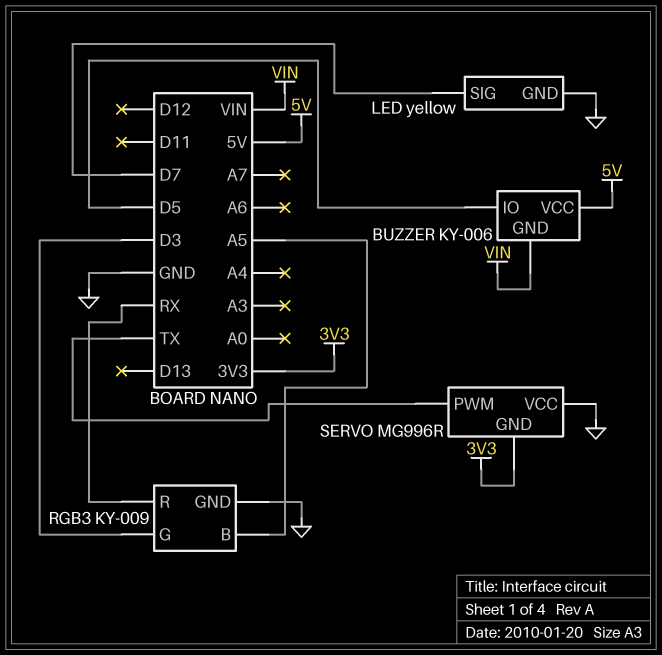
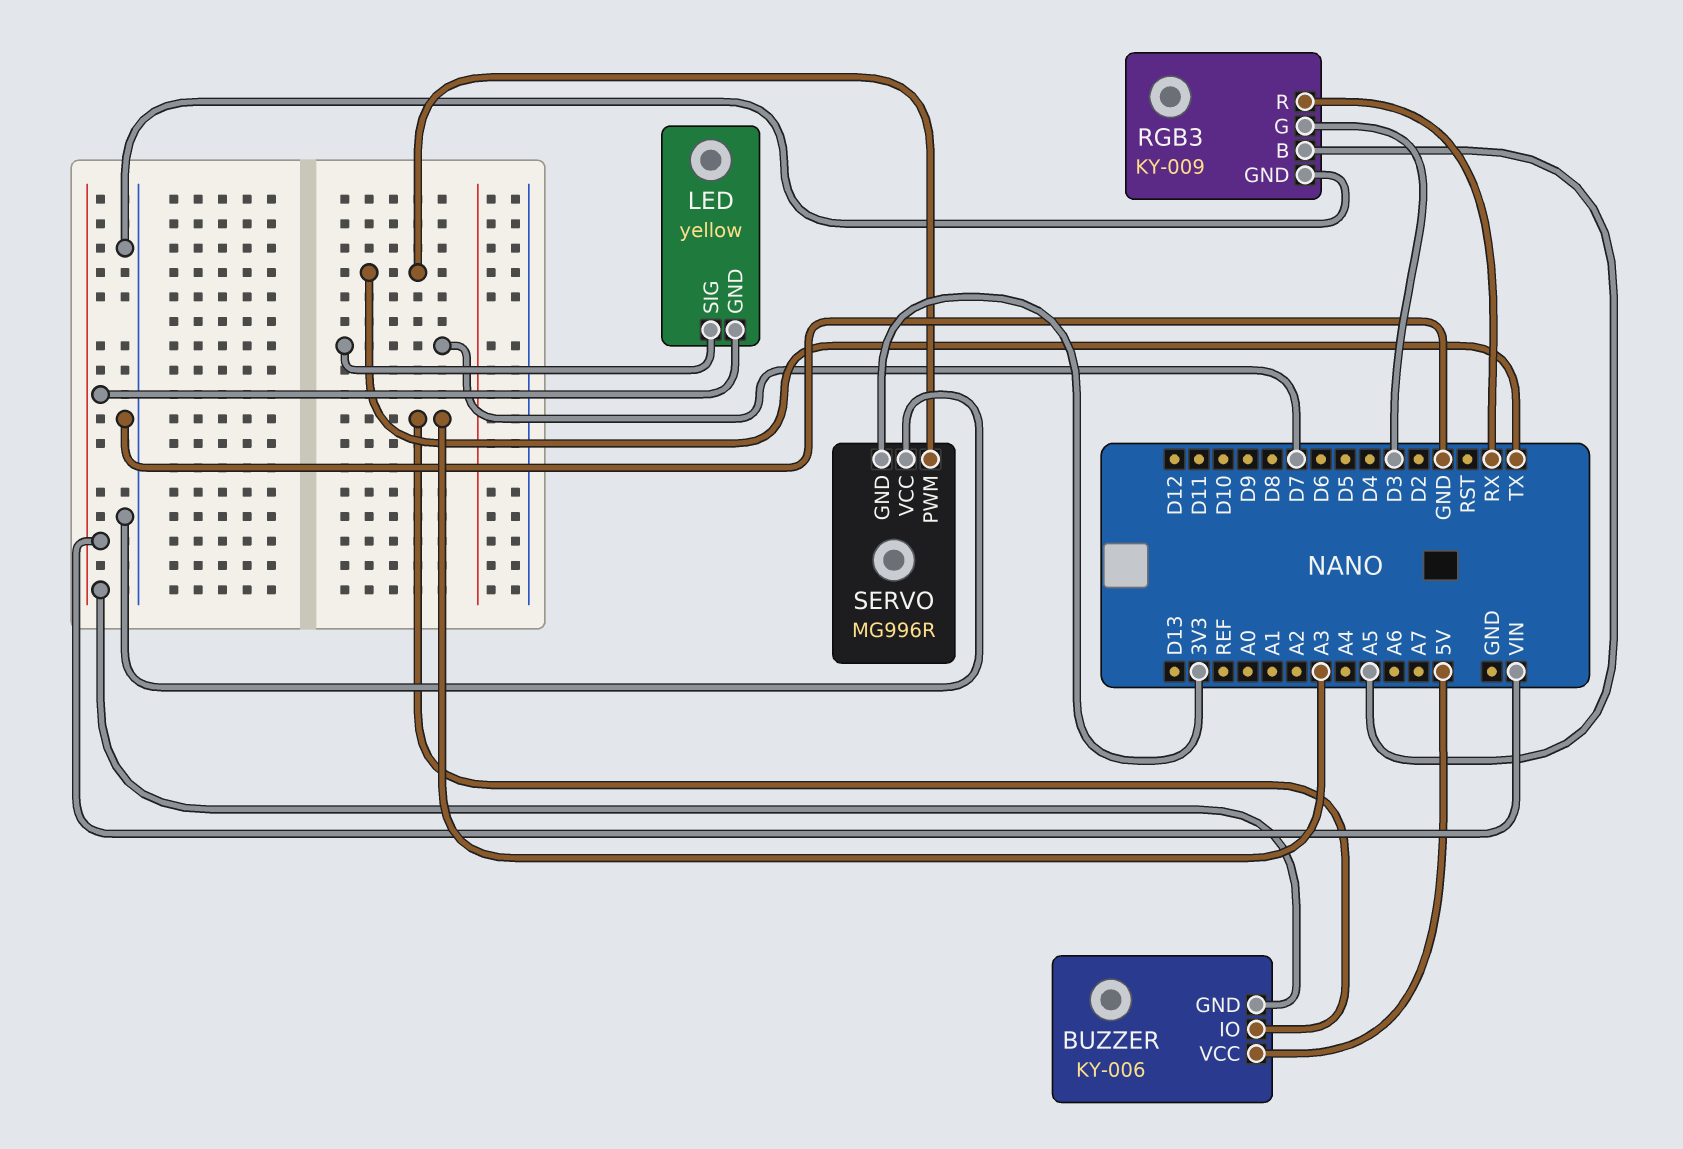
BUZZER pin IO: D5 -> A3
LED pin GND: GND -> VIN

